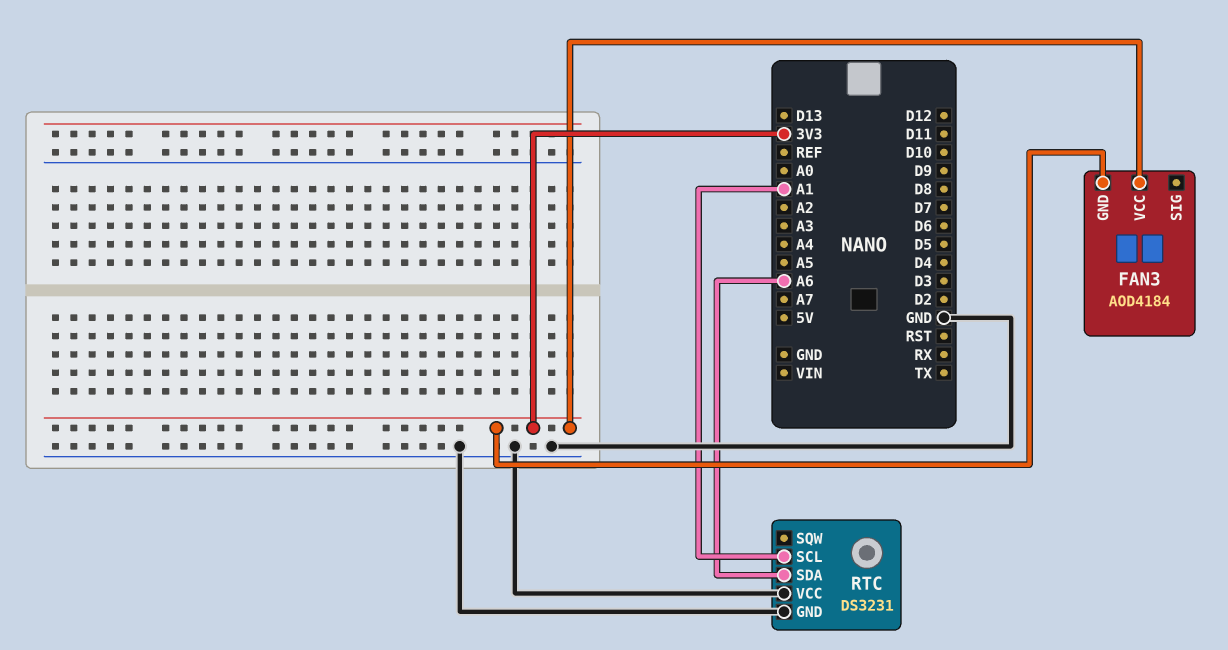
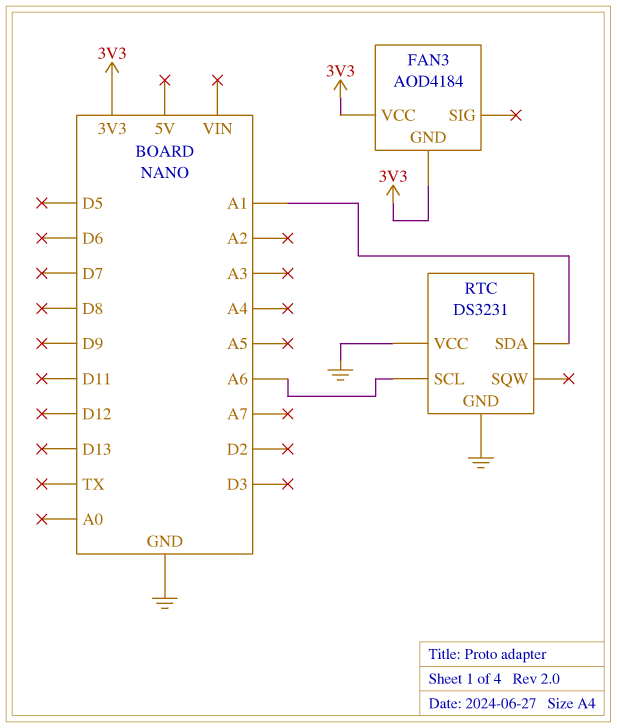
RTC pin SCL: A1 -> A6
RTC pin SDA: A6 -> A1

